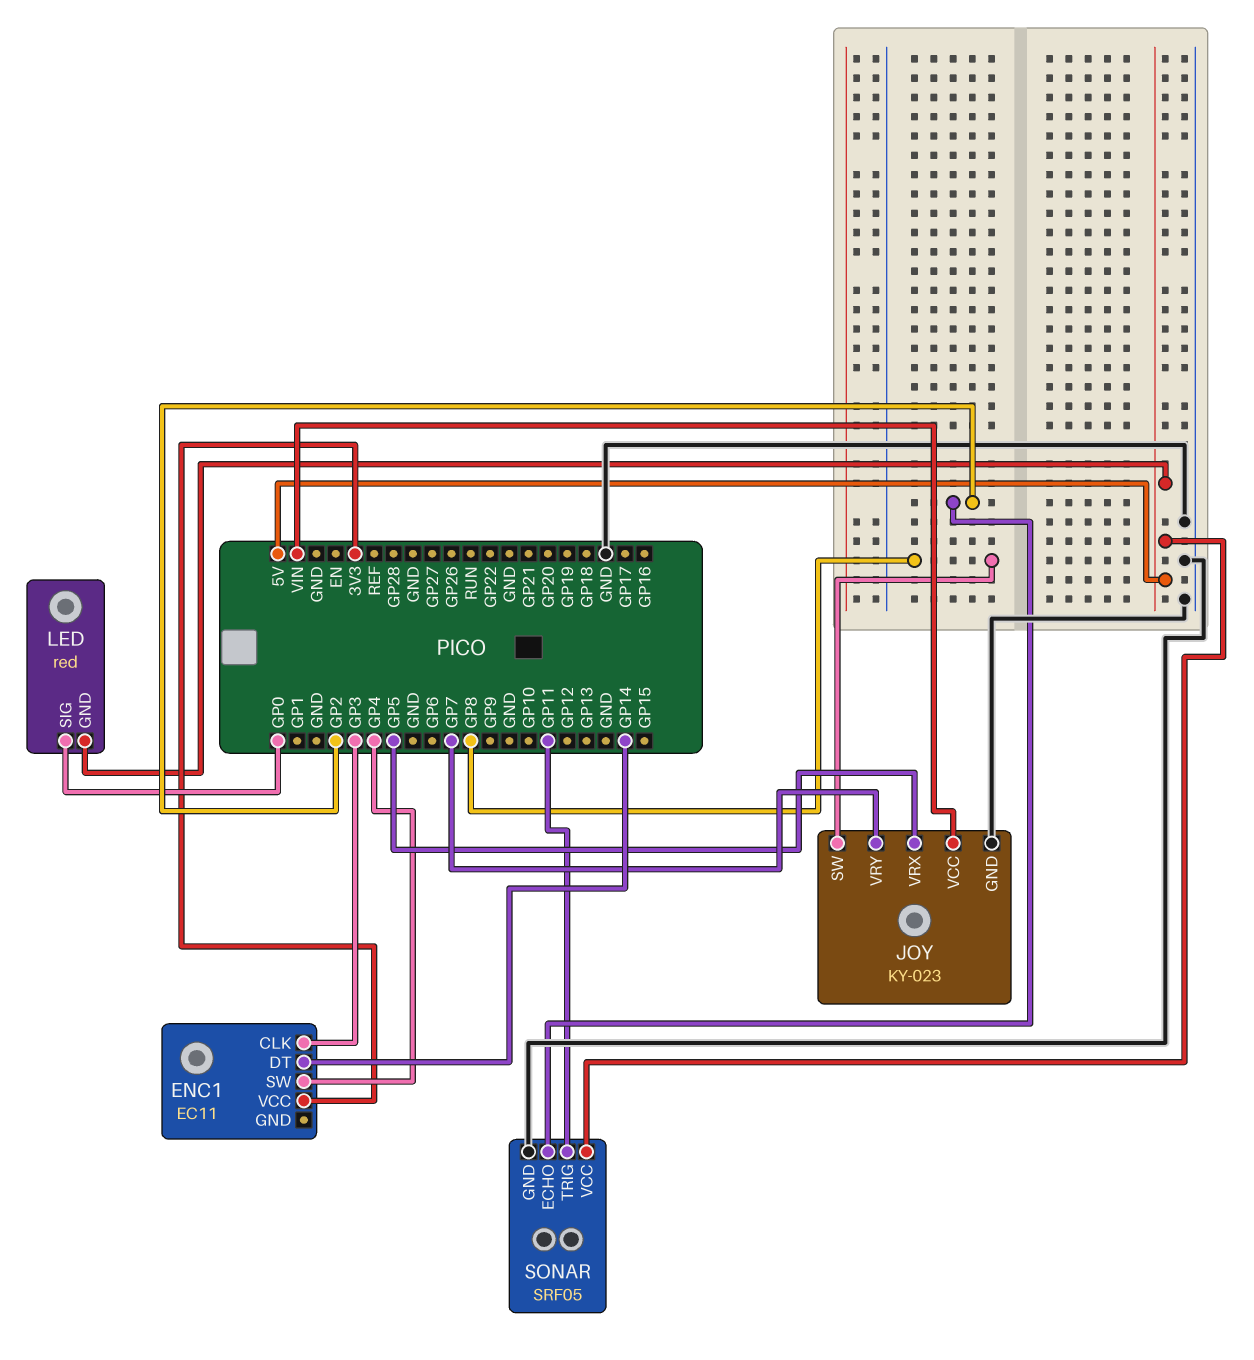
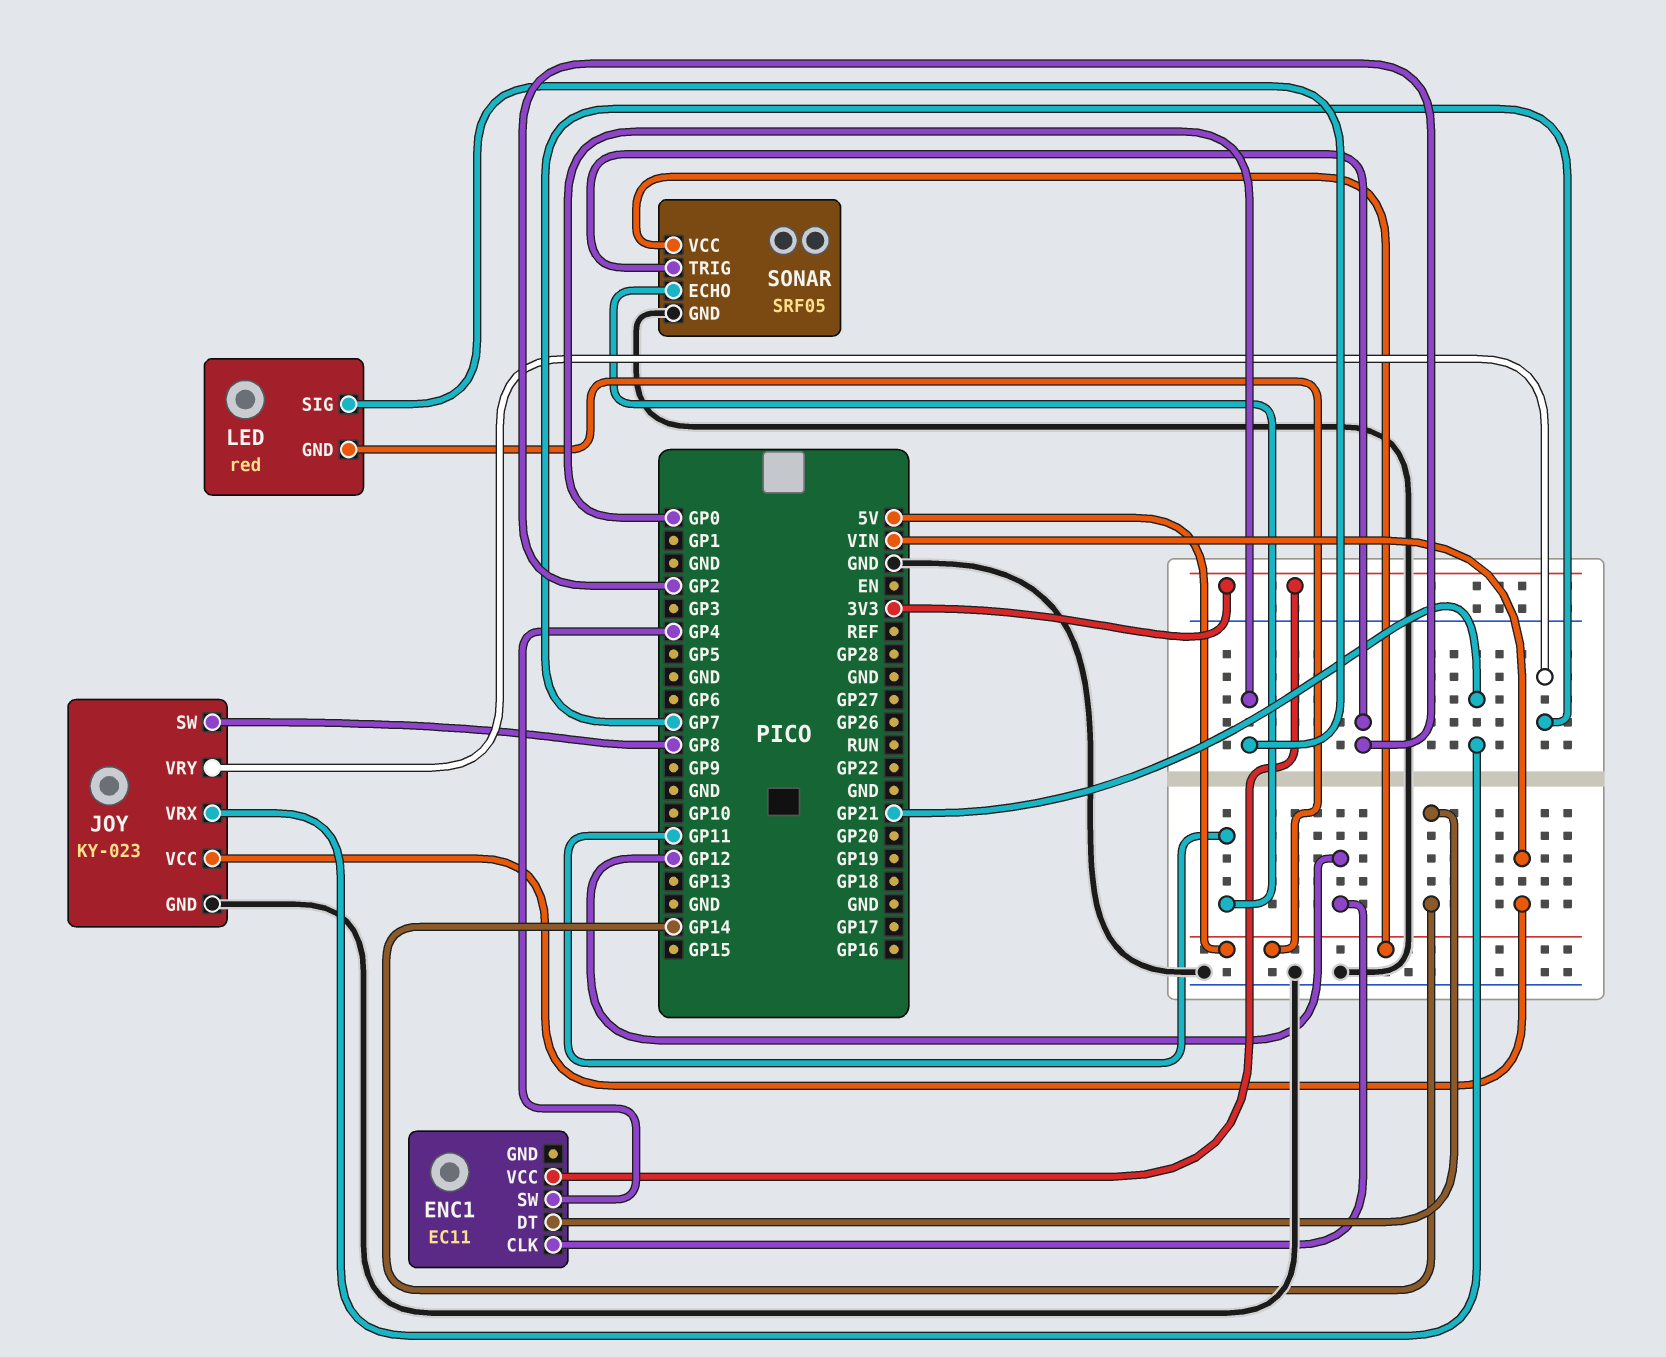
ENC1 pin CLK: GP3 -> GP12
JOY pin VRX: GP5 -> GP21
SONAR pin ECHO: GP2 -> GP11
SONAR pin TRIG: GP11 -> GP2

